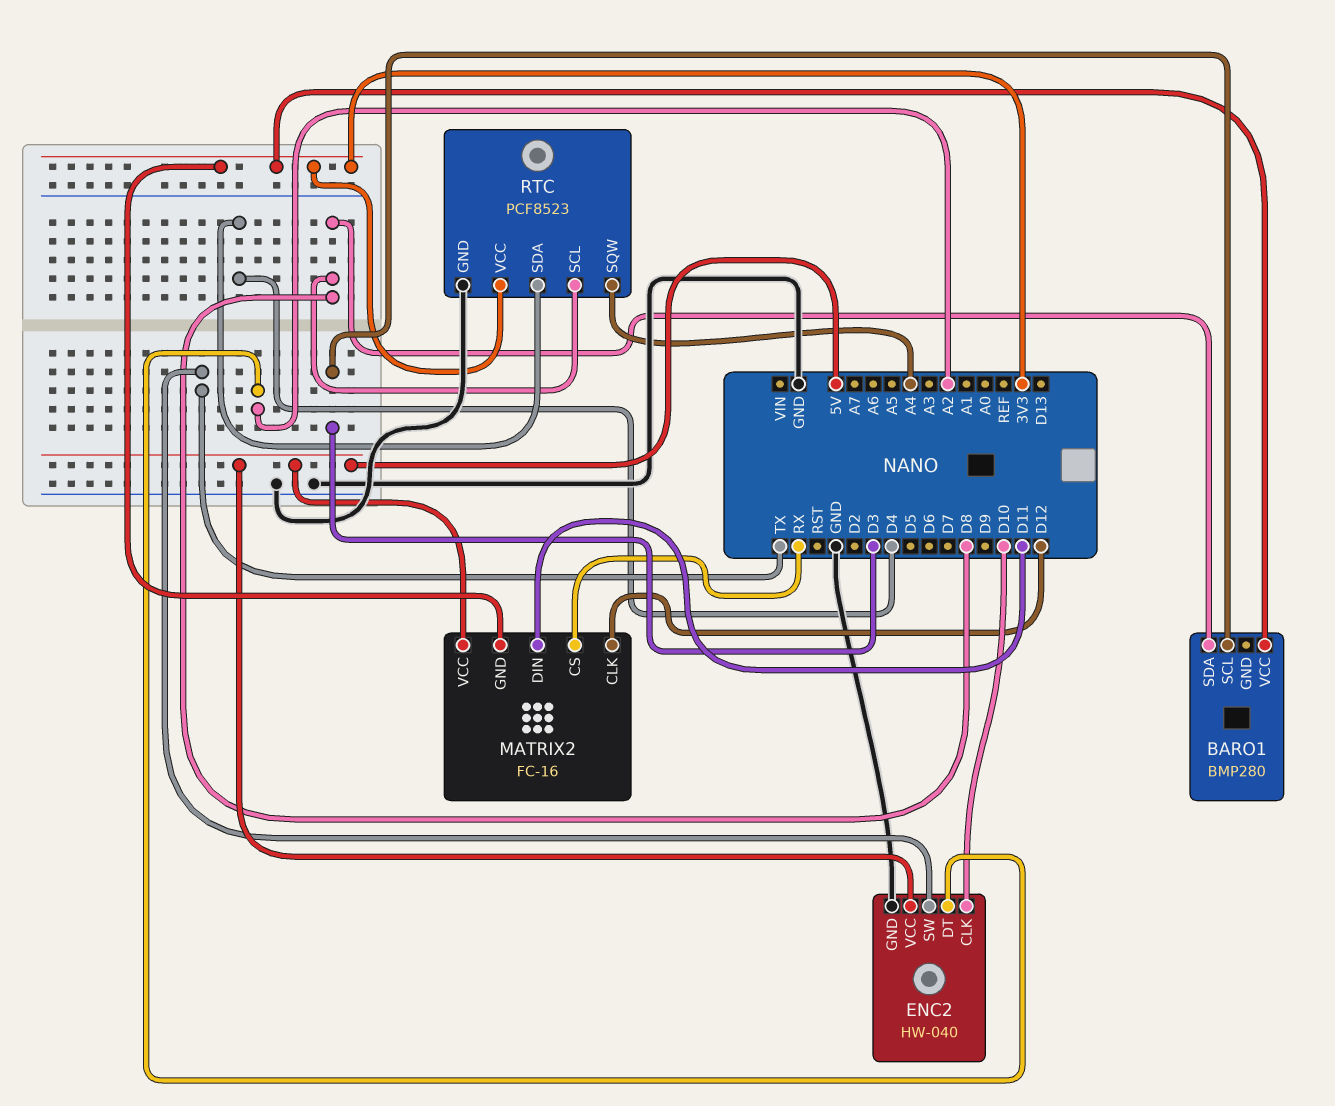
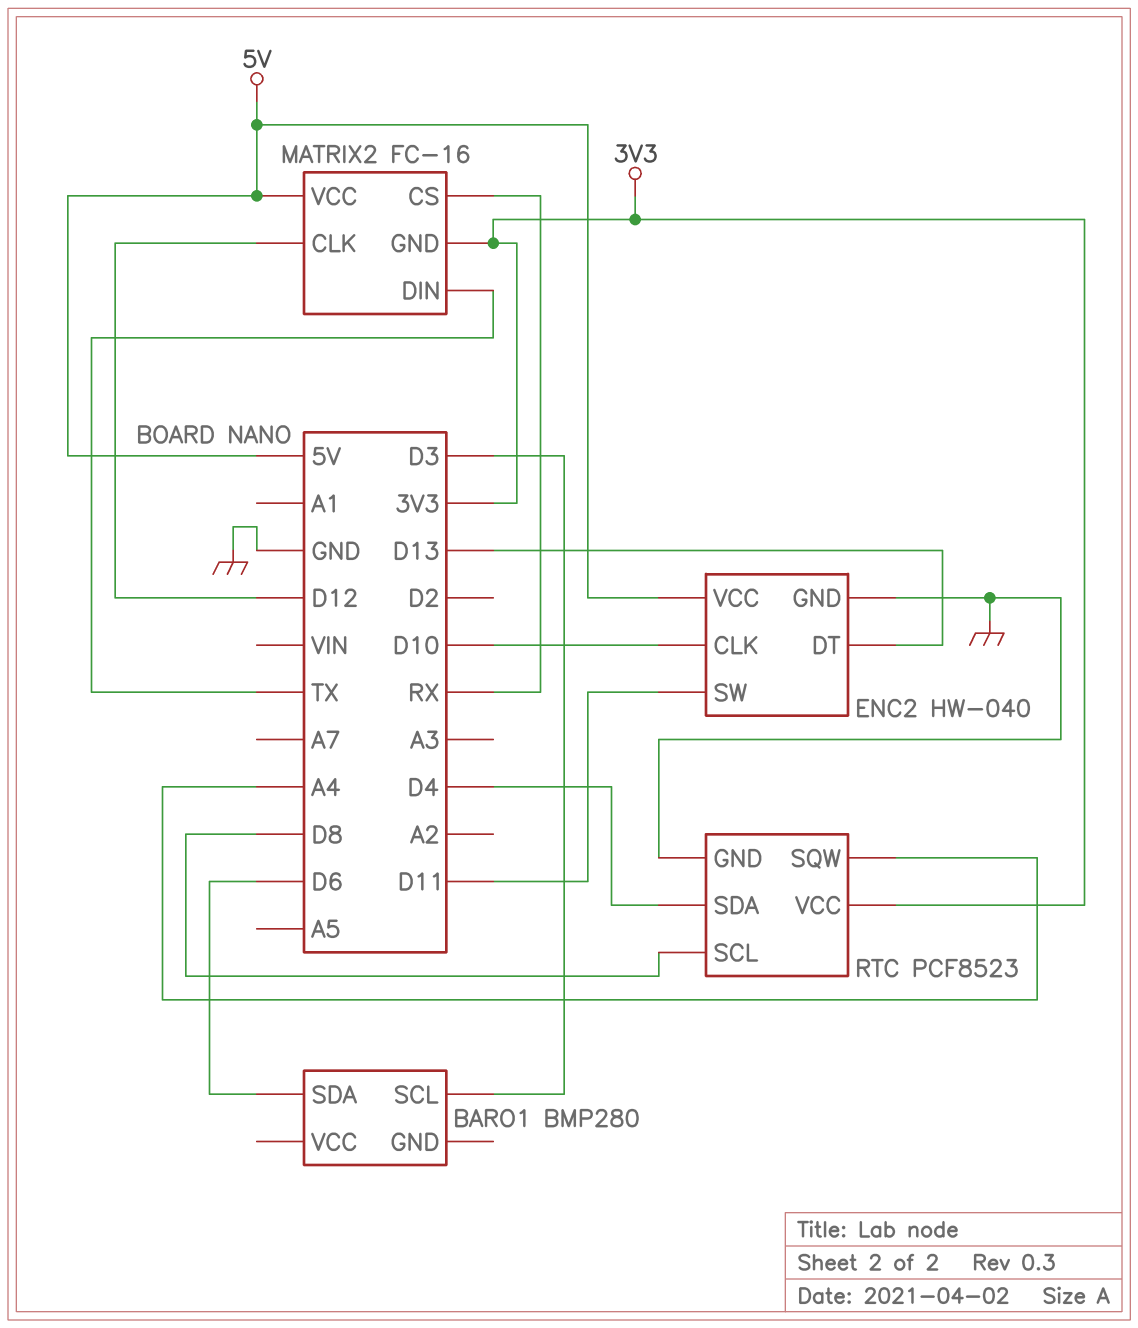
BARO1 pin SDA: D8 -> D6
BARO1 pin VCC: 3V3 -> none
ENC2 pin DT: A2 -> D13
ENC2 pin SW: TX -> D11
MATRIX2 pin DIN: D11 -> TX

